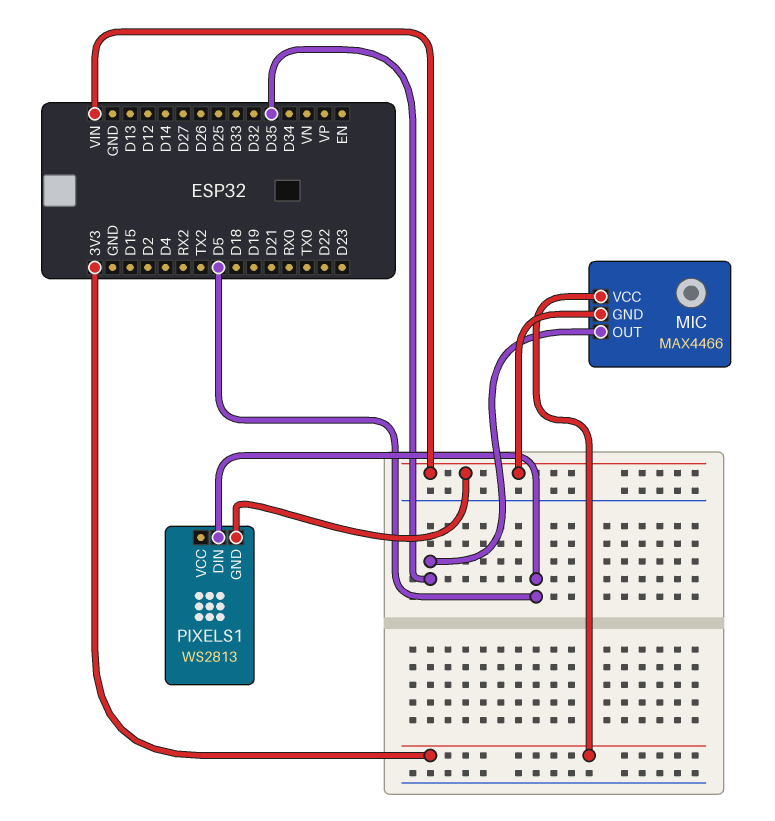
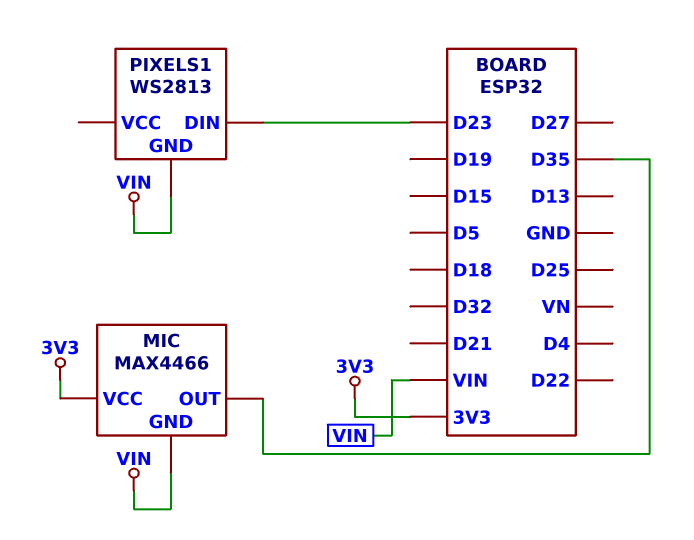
PIXELS1 pin DIN: D5 -> D23

